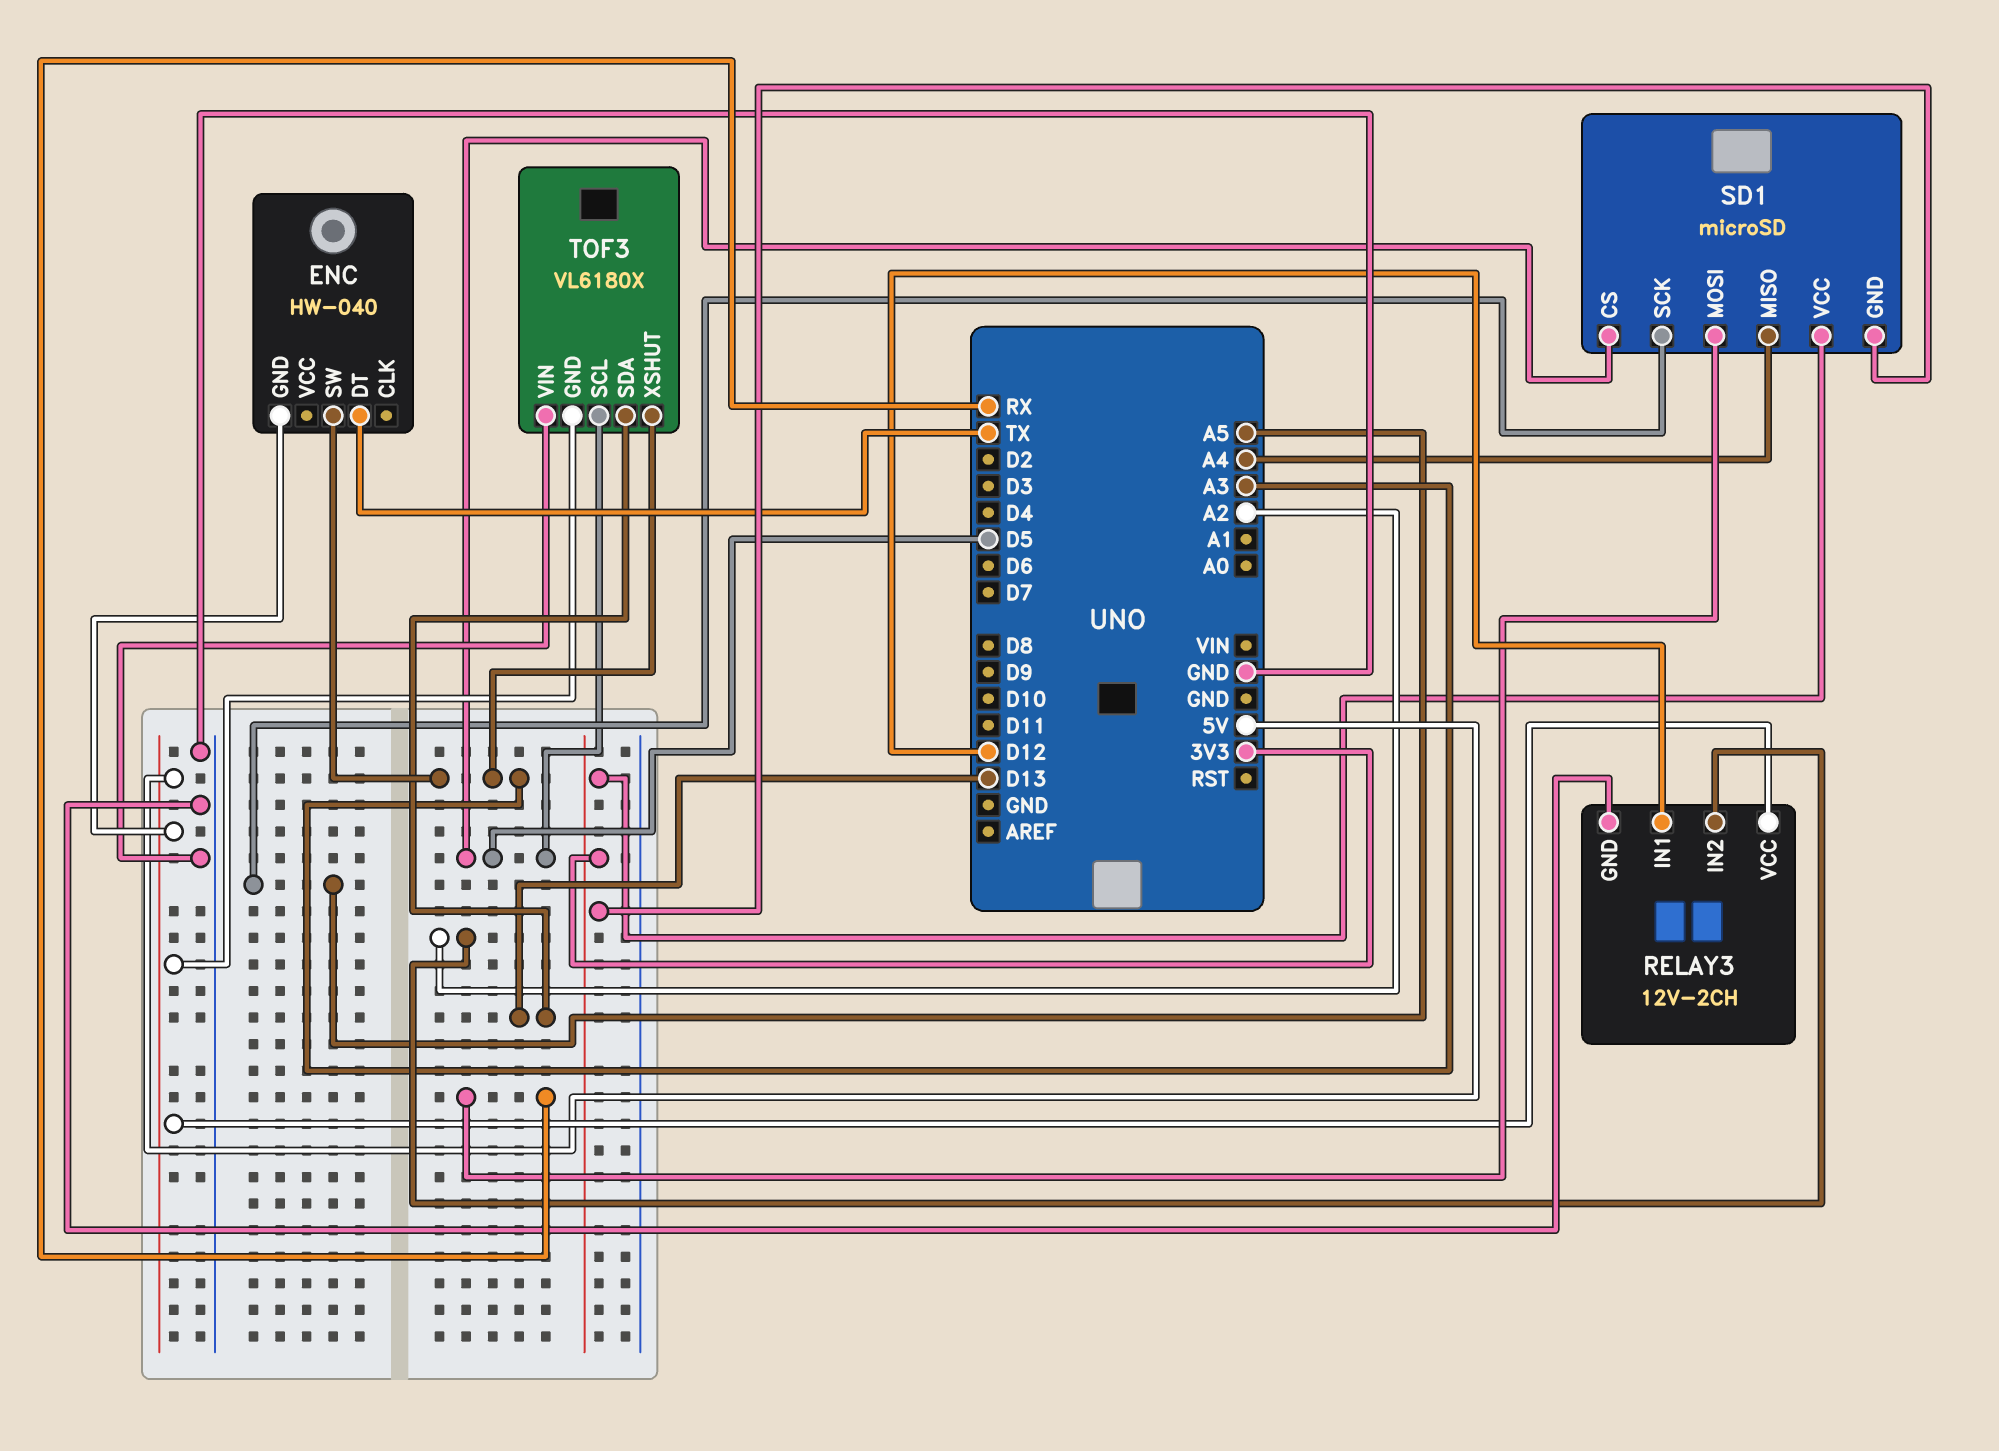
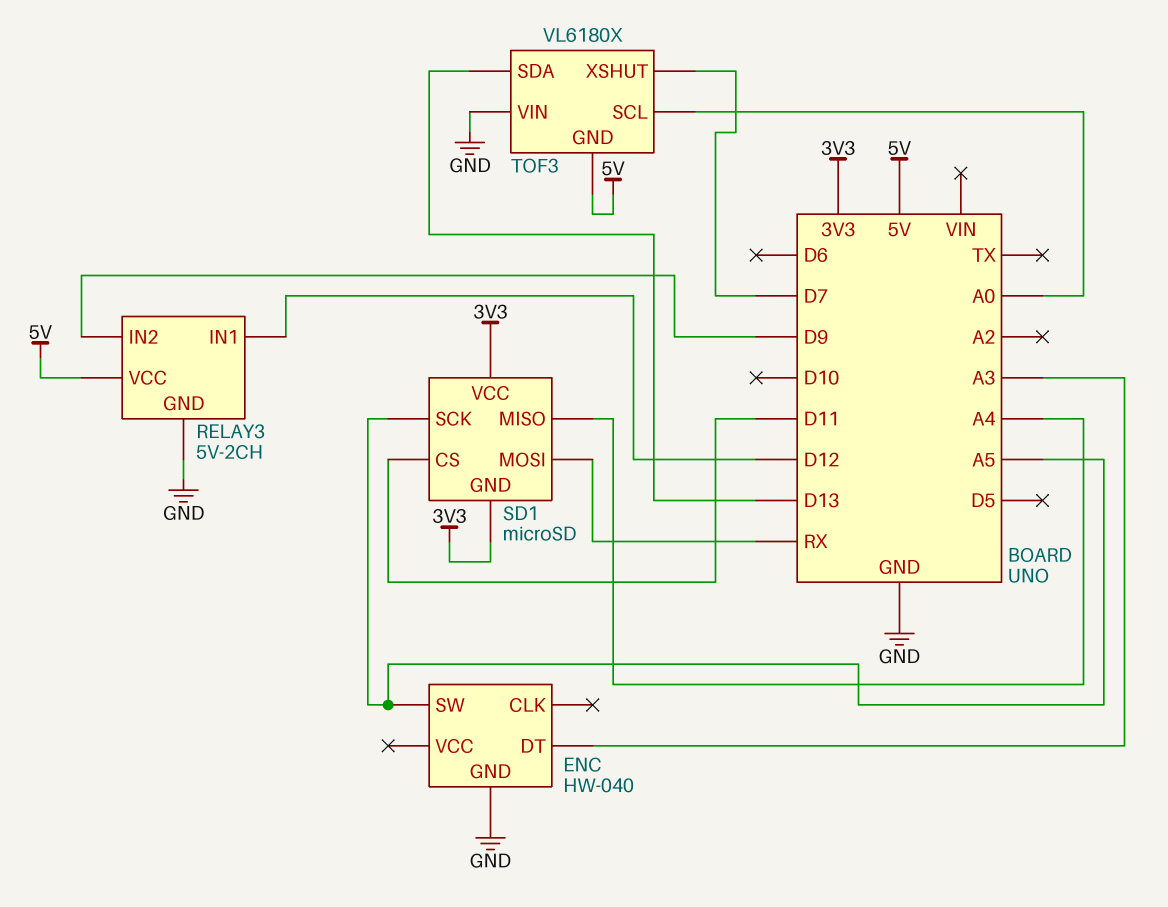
ENC pin DT: TX -> A3
ENC pin GND: 5V -> GND
ENC pin SW: A3 -> A5
RELAY3: 12V-2CH -> 5V-2CH
RELAY3 pin IN2: A2 -> D9
SD1 pin CS: D5 -> D11
TOF3 pin SCL: D5 -> A0
TOF3 pin XSHUT: A3 -> D7

